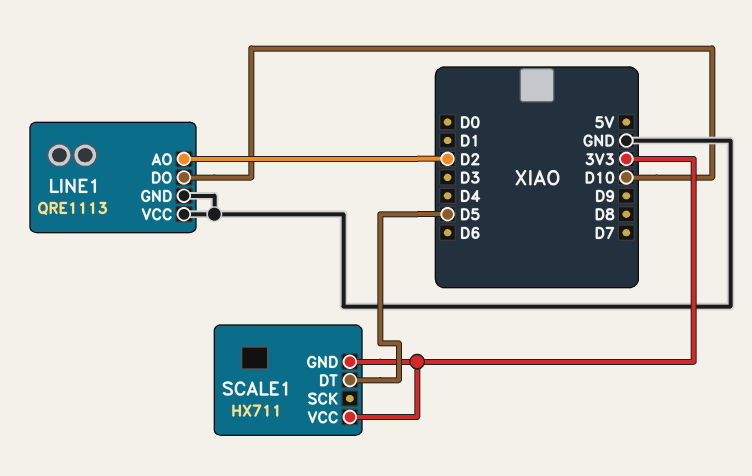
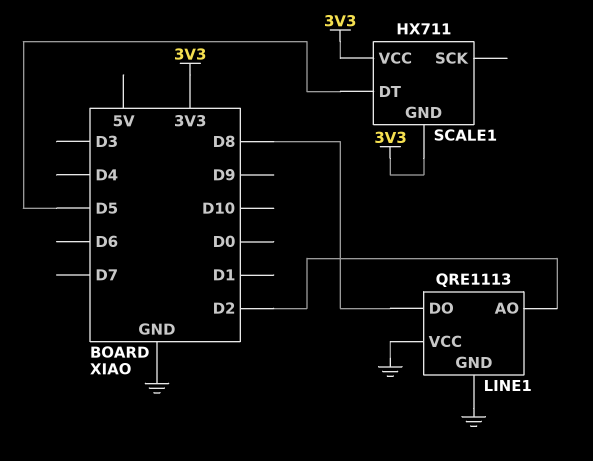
LINE1 pin DO: D10 -> D8

